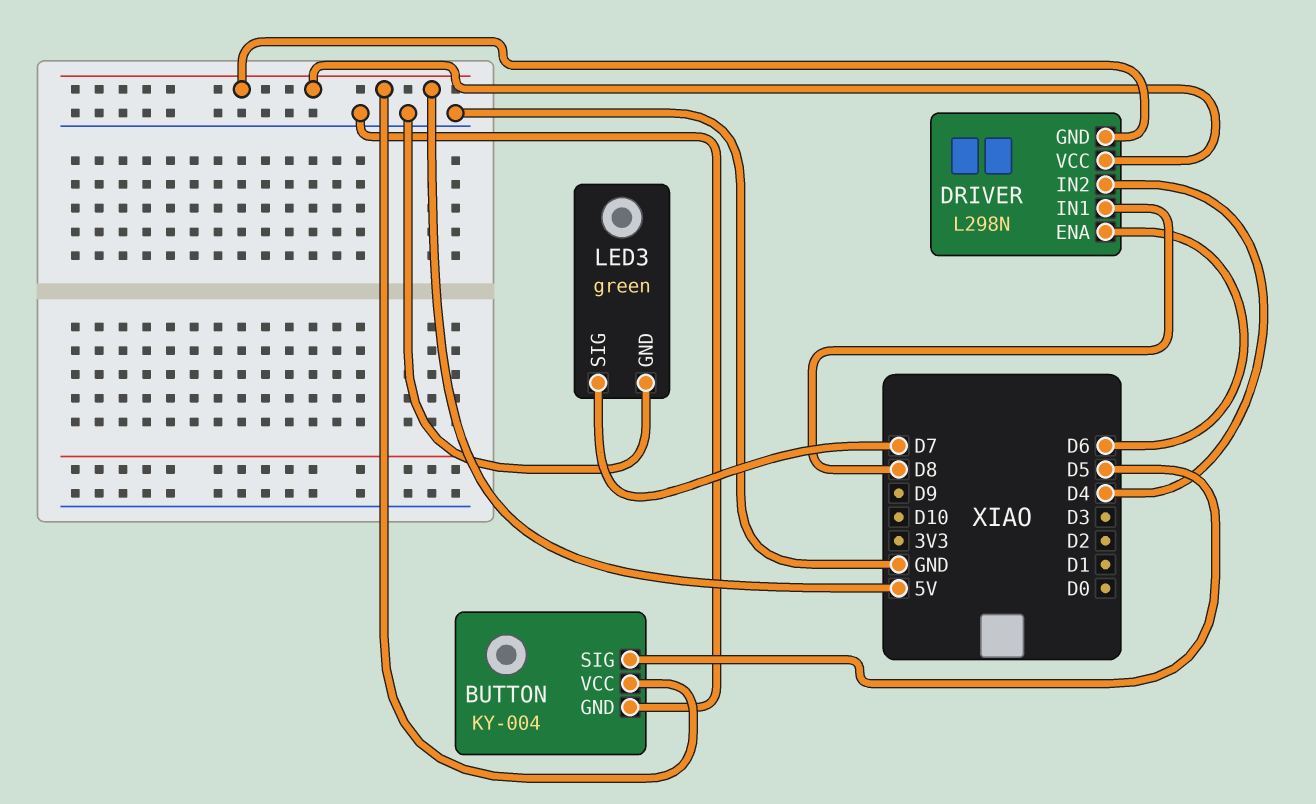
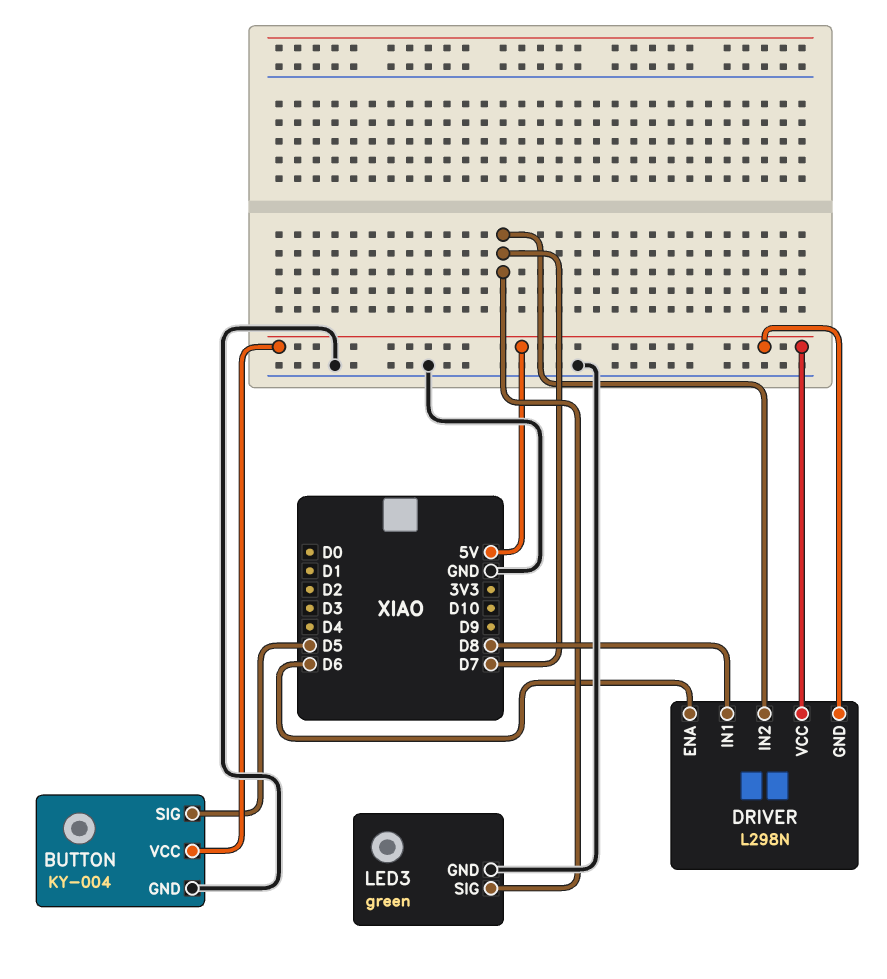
DRIVER pin IN2: D4 -> D7

